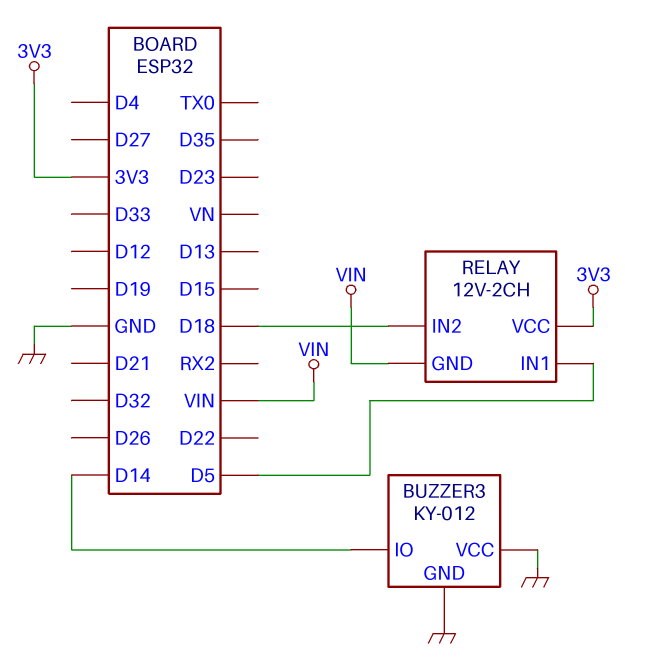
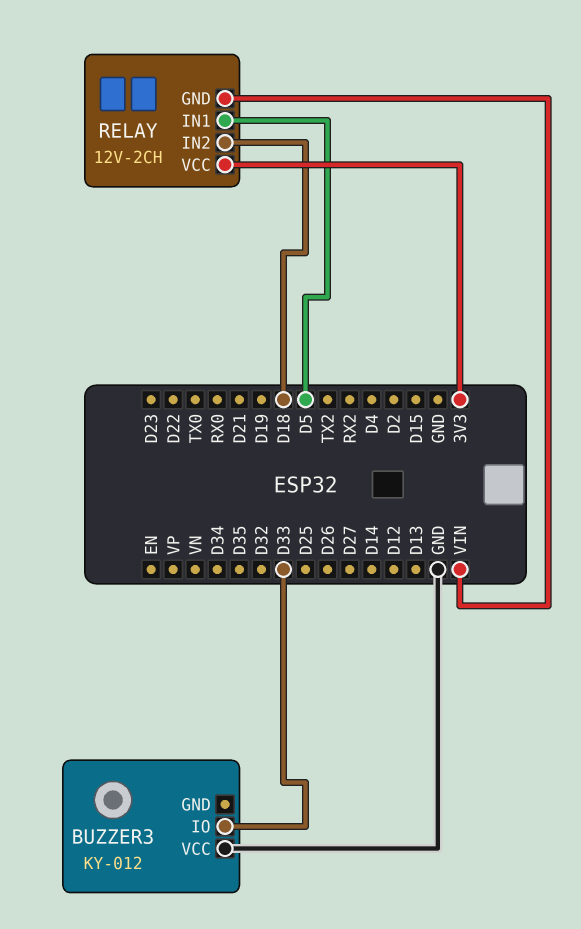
BUZZER3 pin GND: GND -> none
BUZZER3 pin IO: D14 -> D33

